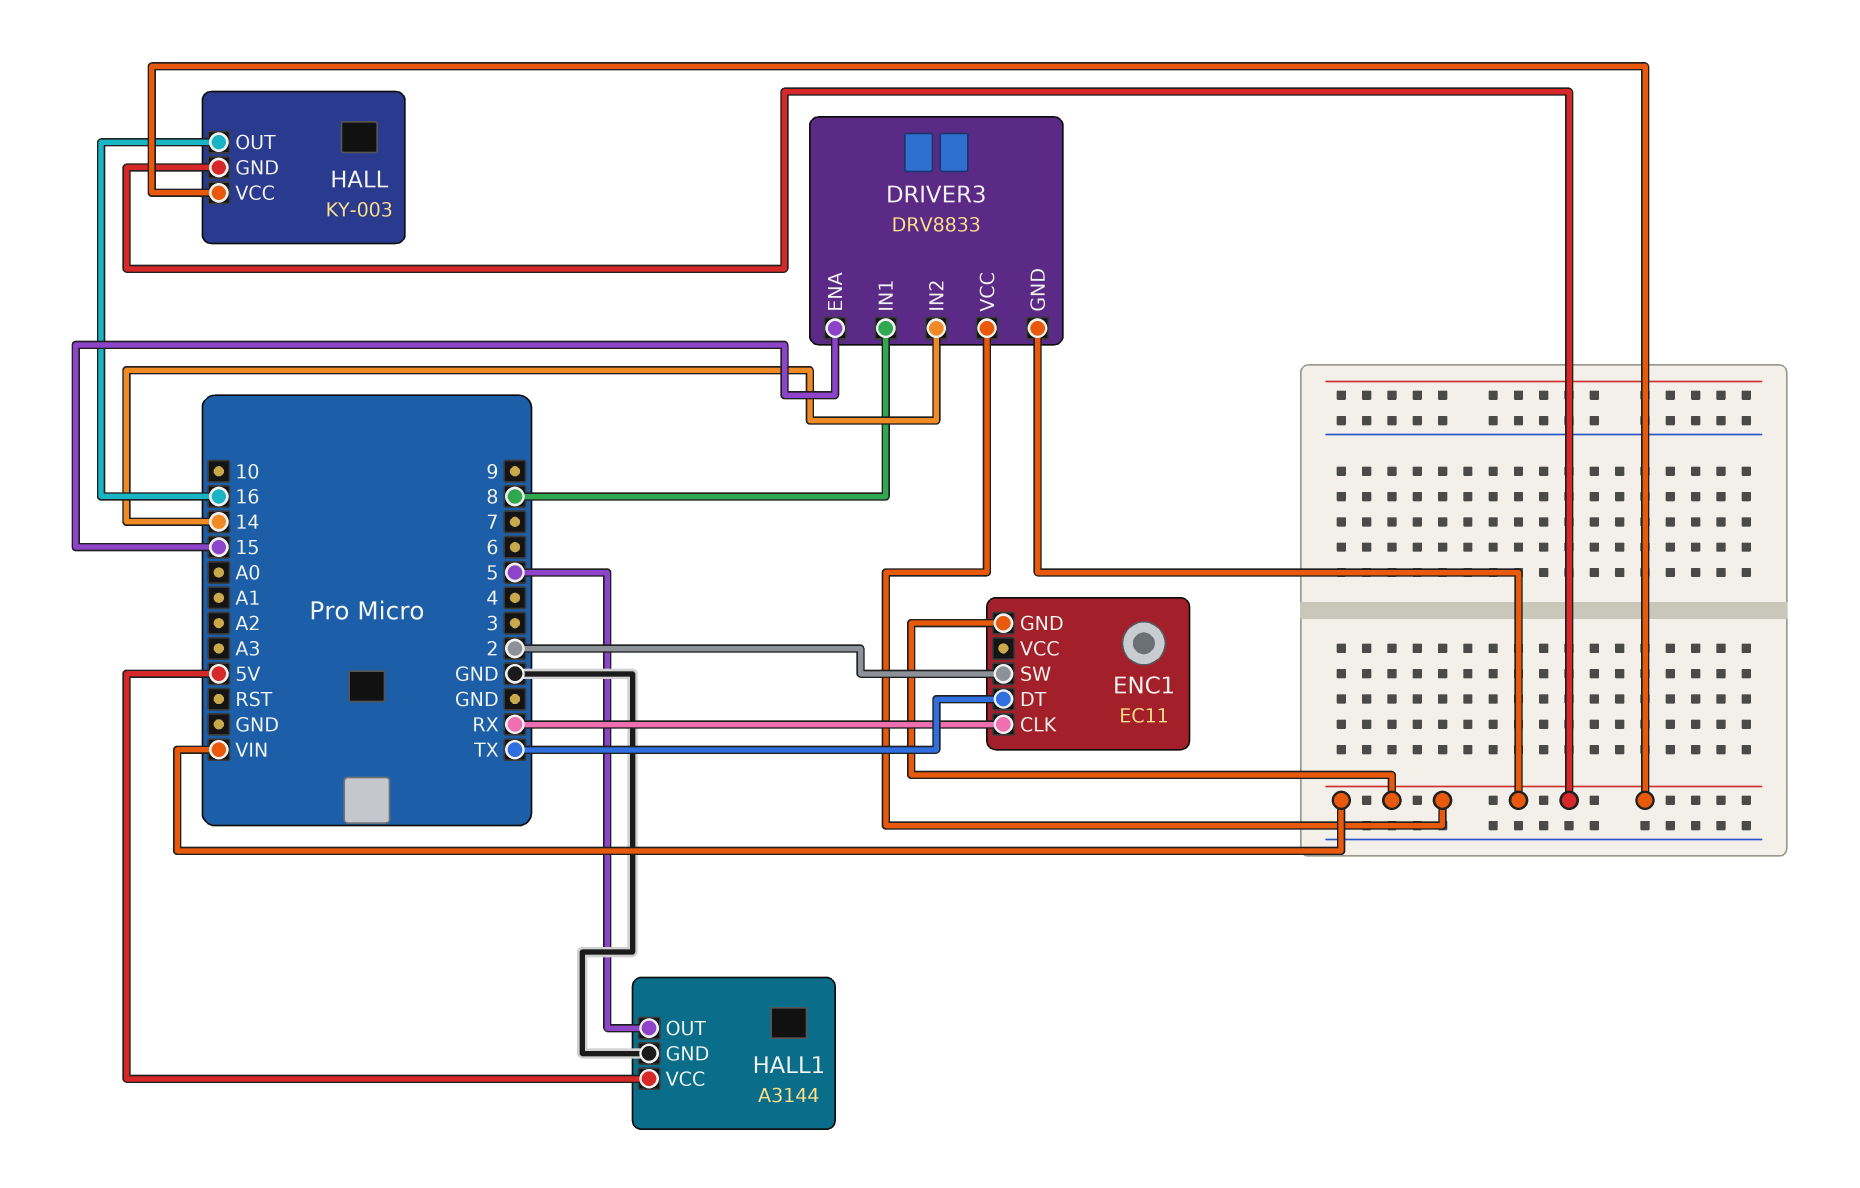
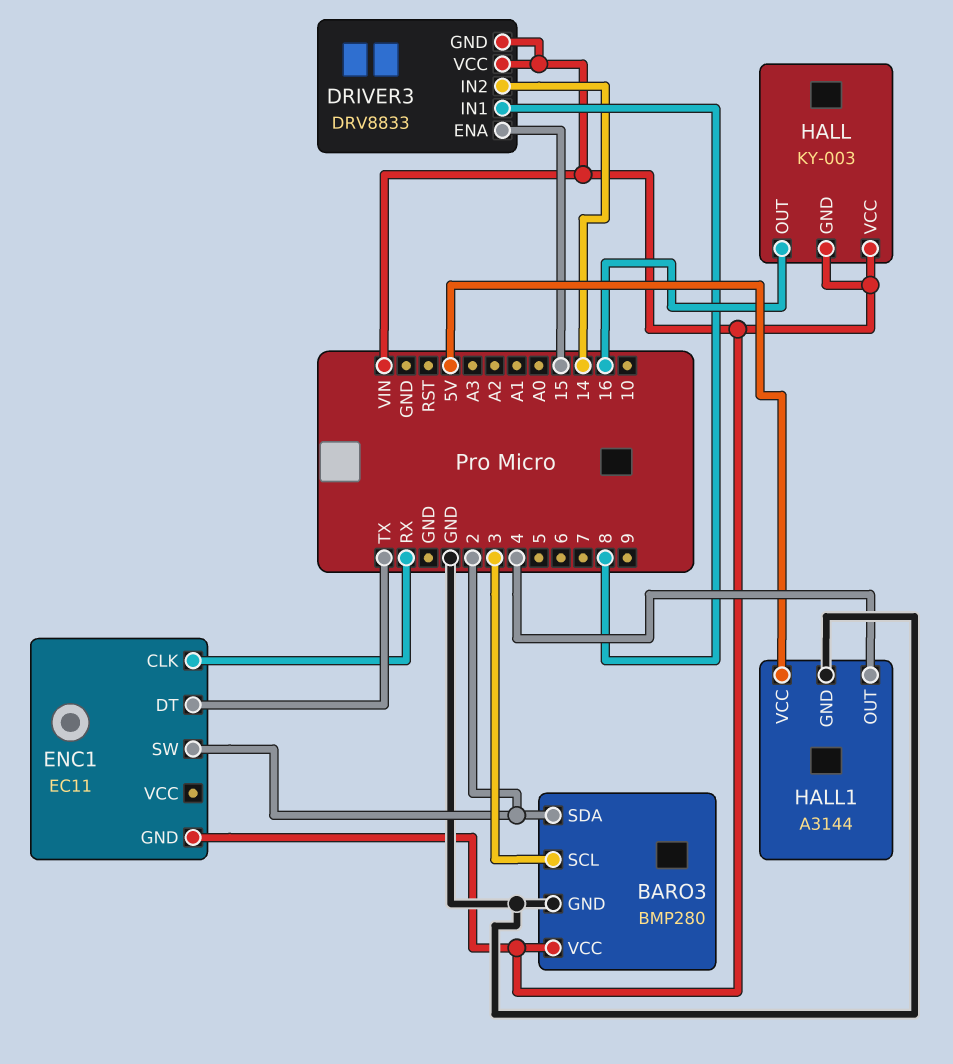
BARO3: none -> BMP280
BARO3 pin GND: none -> GND
BARO3 pin SCL: none -> 3
BARO3 pin SDA: none -> 2
BARO3 pin VCC: none -> VIN
HALL1 pin OUT: 5 -> 4

